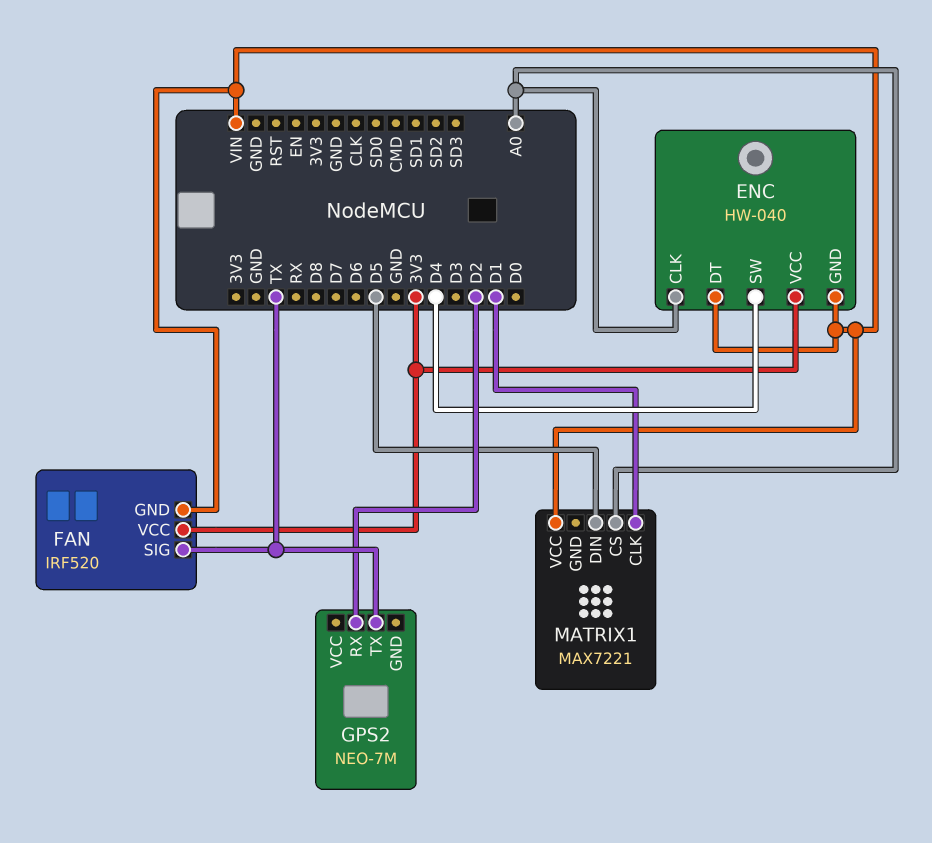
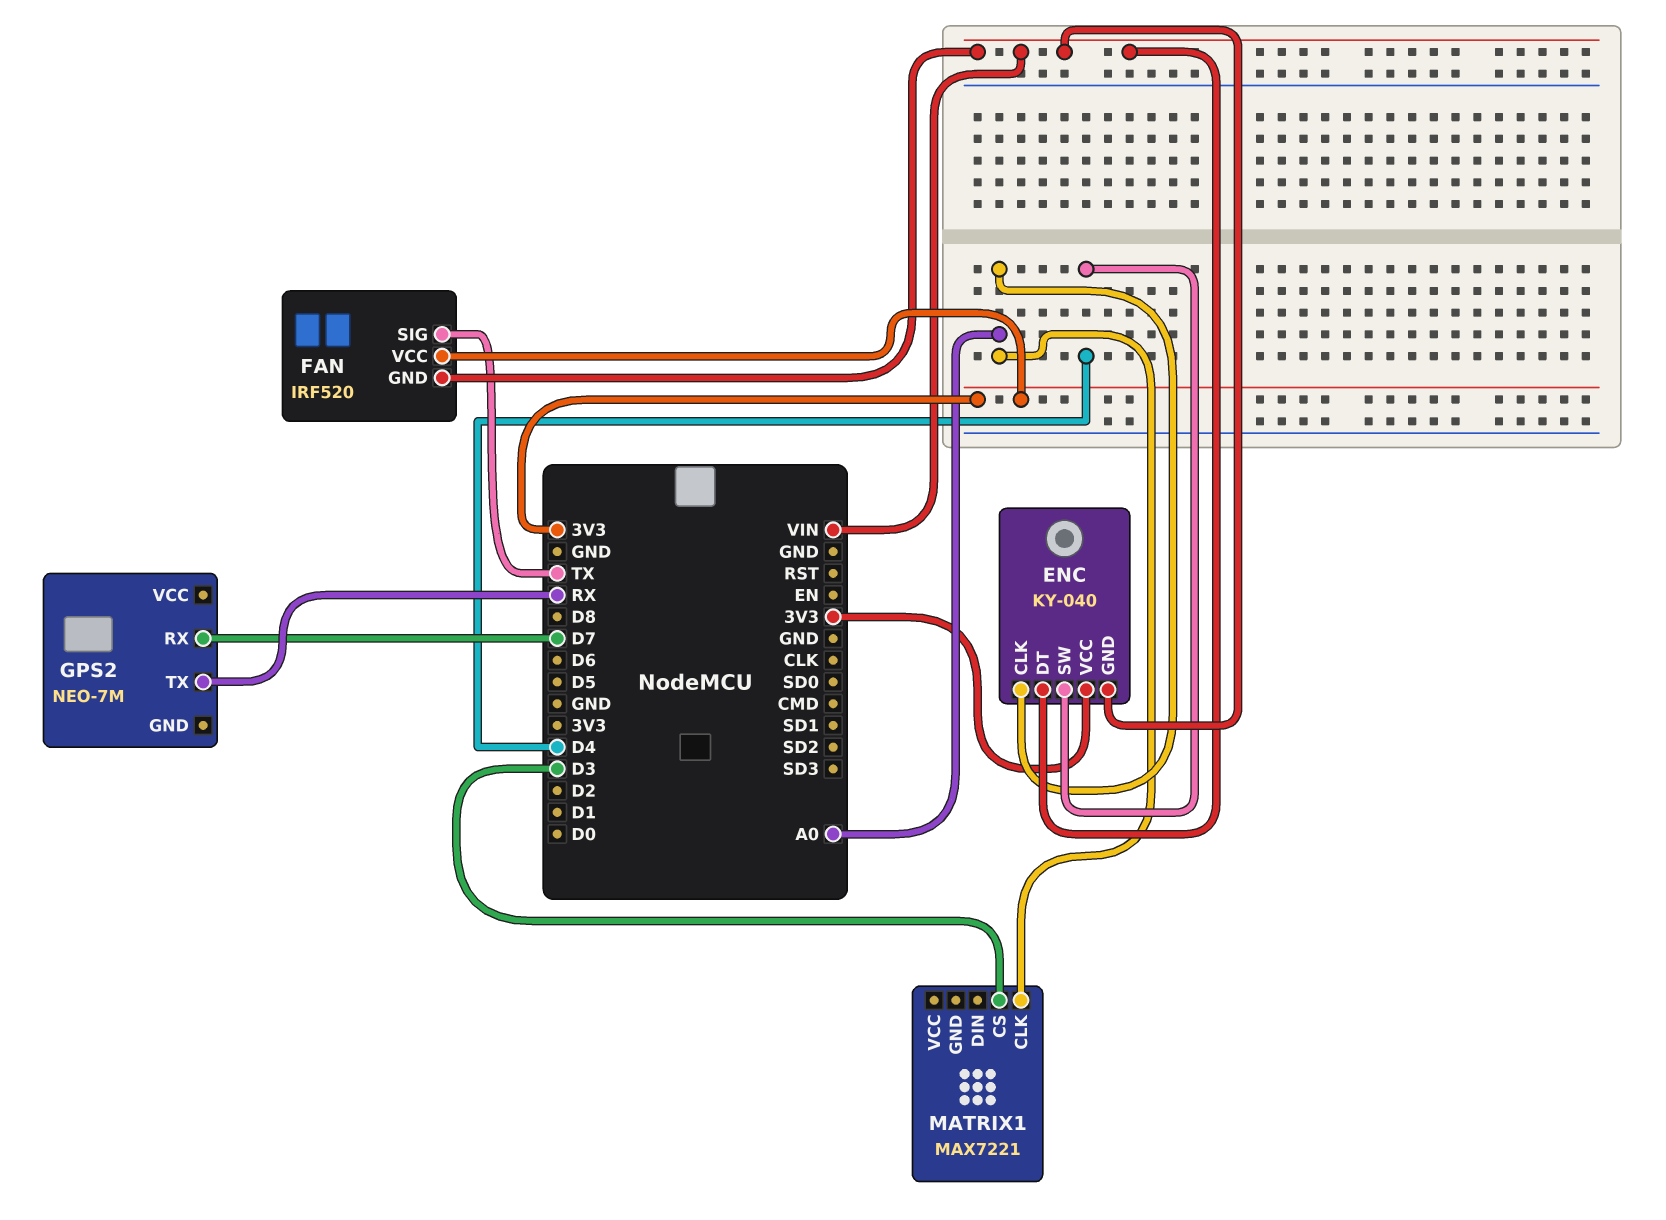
ENC: HW-040 -> KY-040
GPS2 pin RX: D2 -> D7
GPS2 pin TX: TX -> RX
MATRIX1 pin CLK: D1 -> A0
MATRIX1 pin CS: A0 -> D3
MATRIX1 pin DIN: D5 -> none
MATRIX1 pin VCC: VIN -> none

